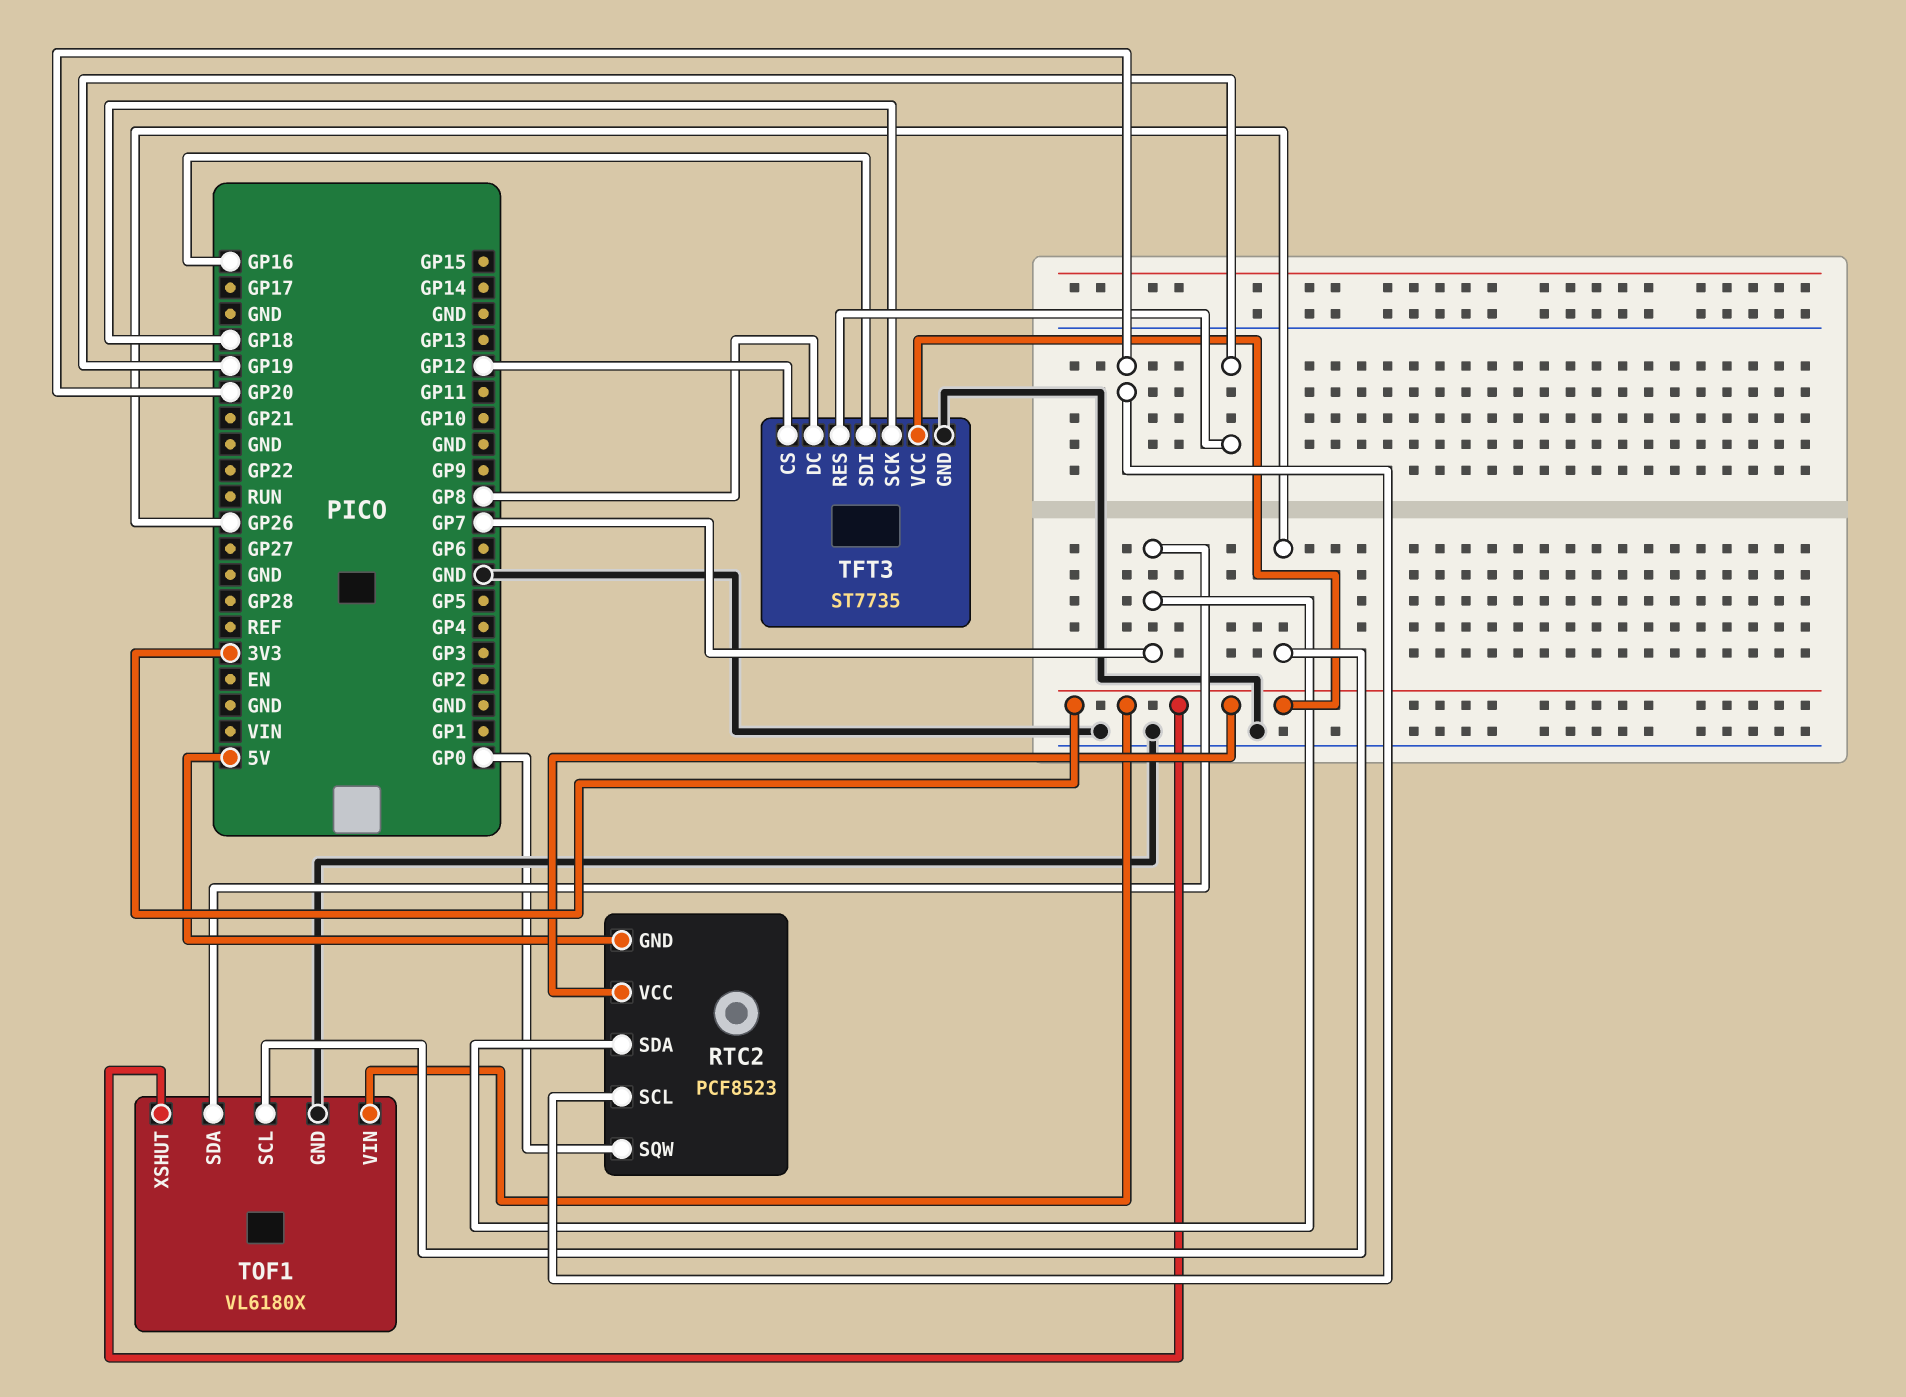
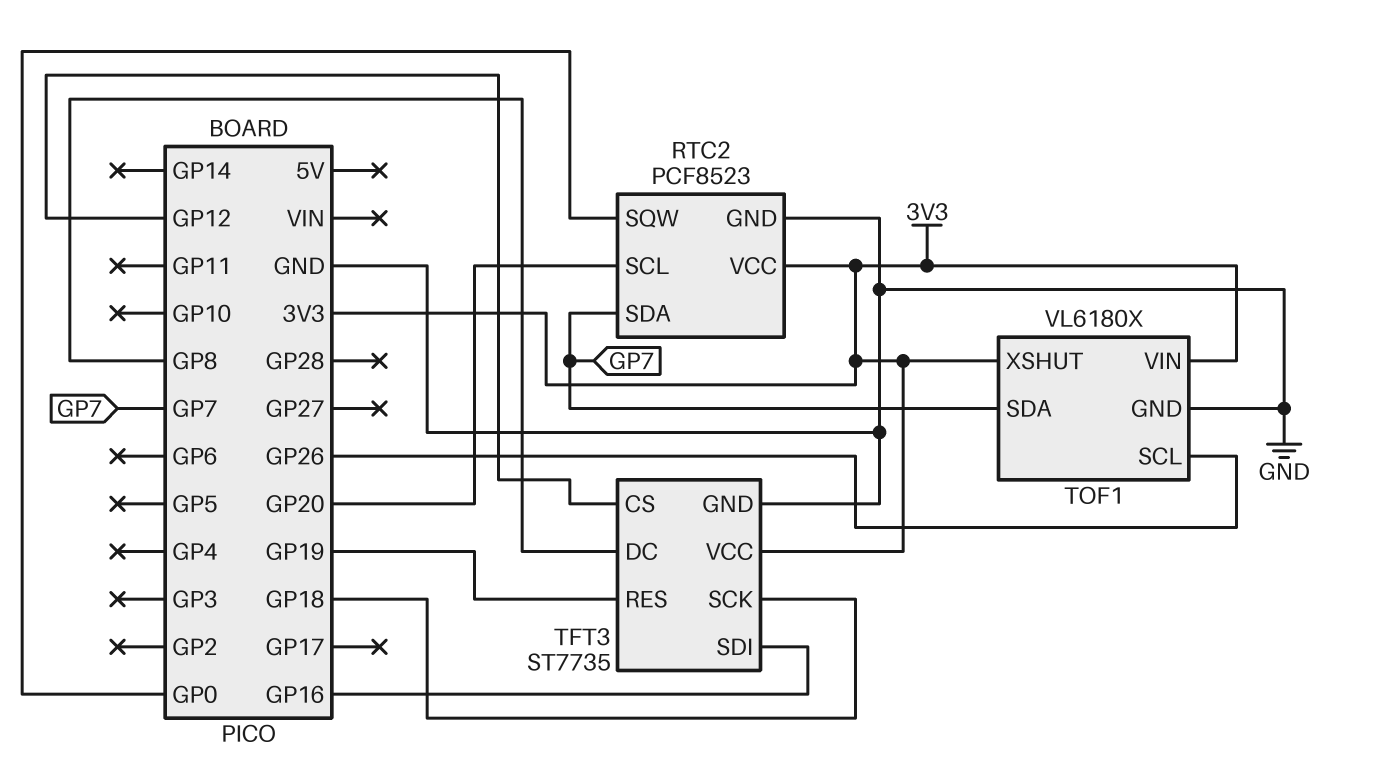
RTC2 pin GND: 5V -> GND

